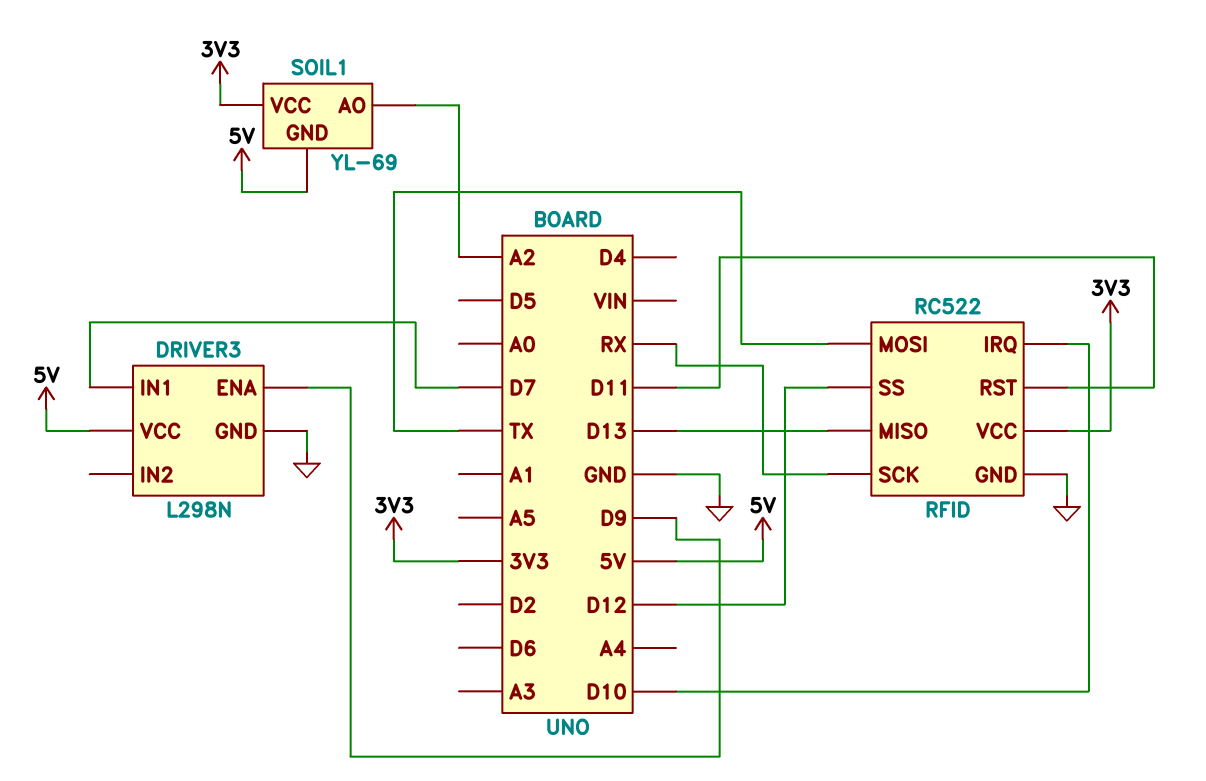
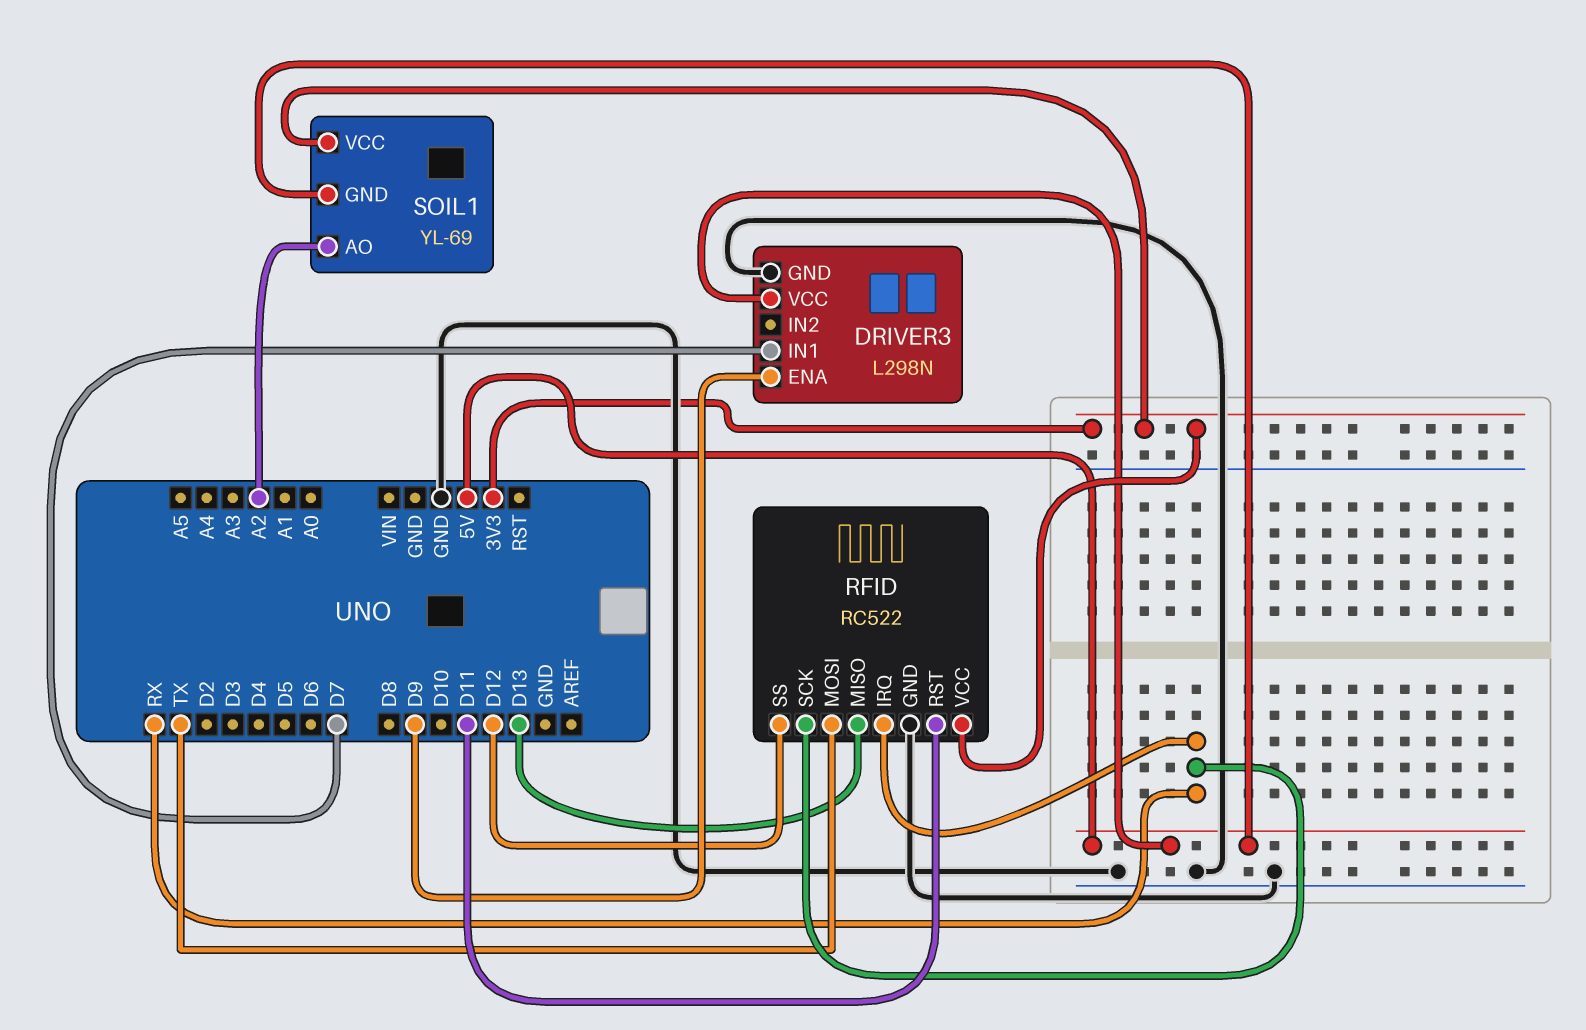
RFID pin IRQ: D10 -> RX

